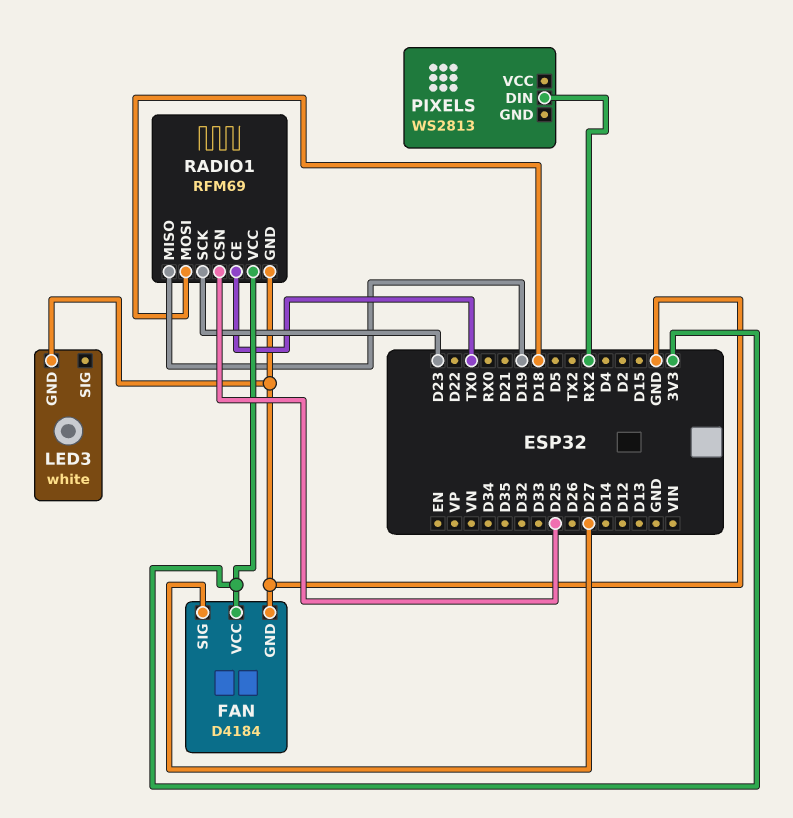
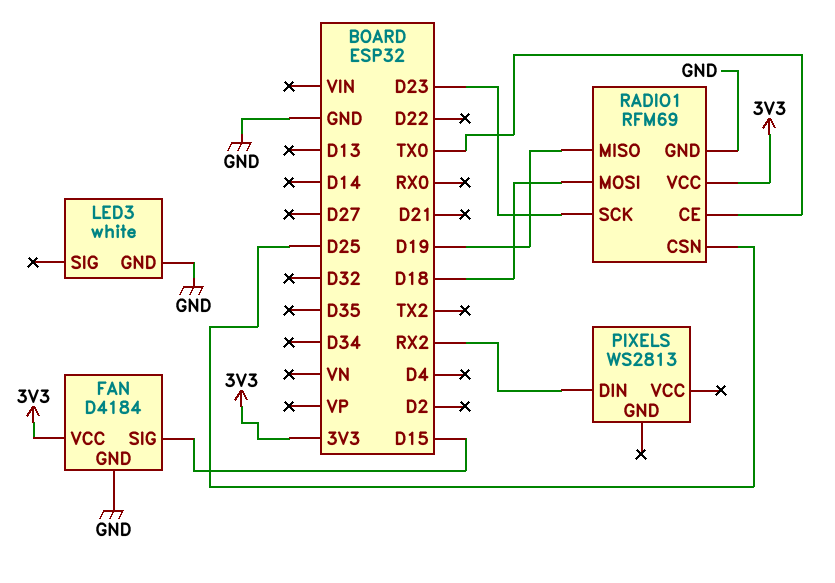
FAN pin SIG: D27 -> D15

